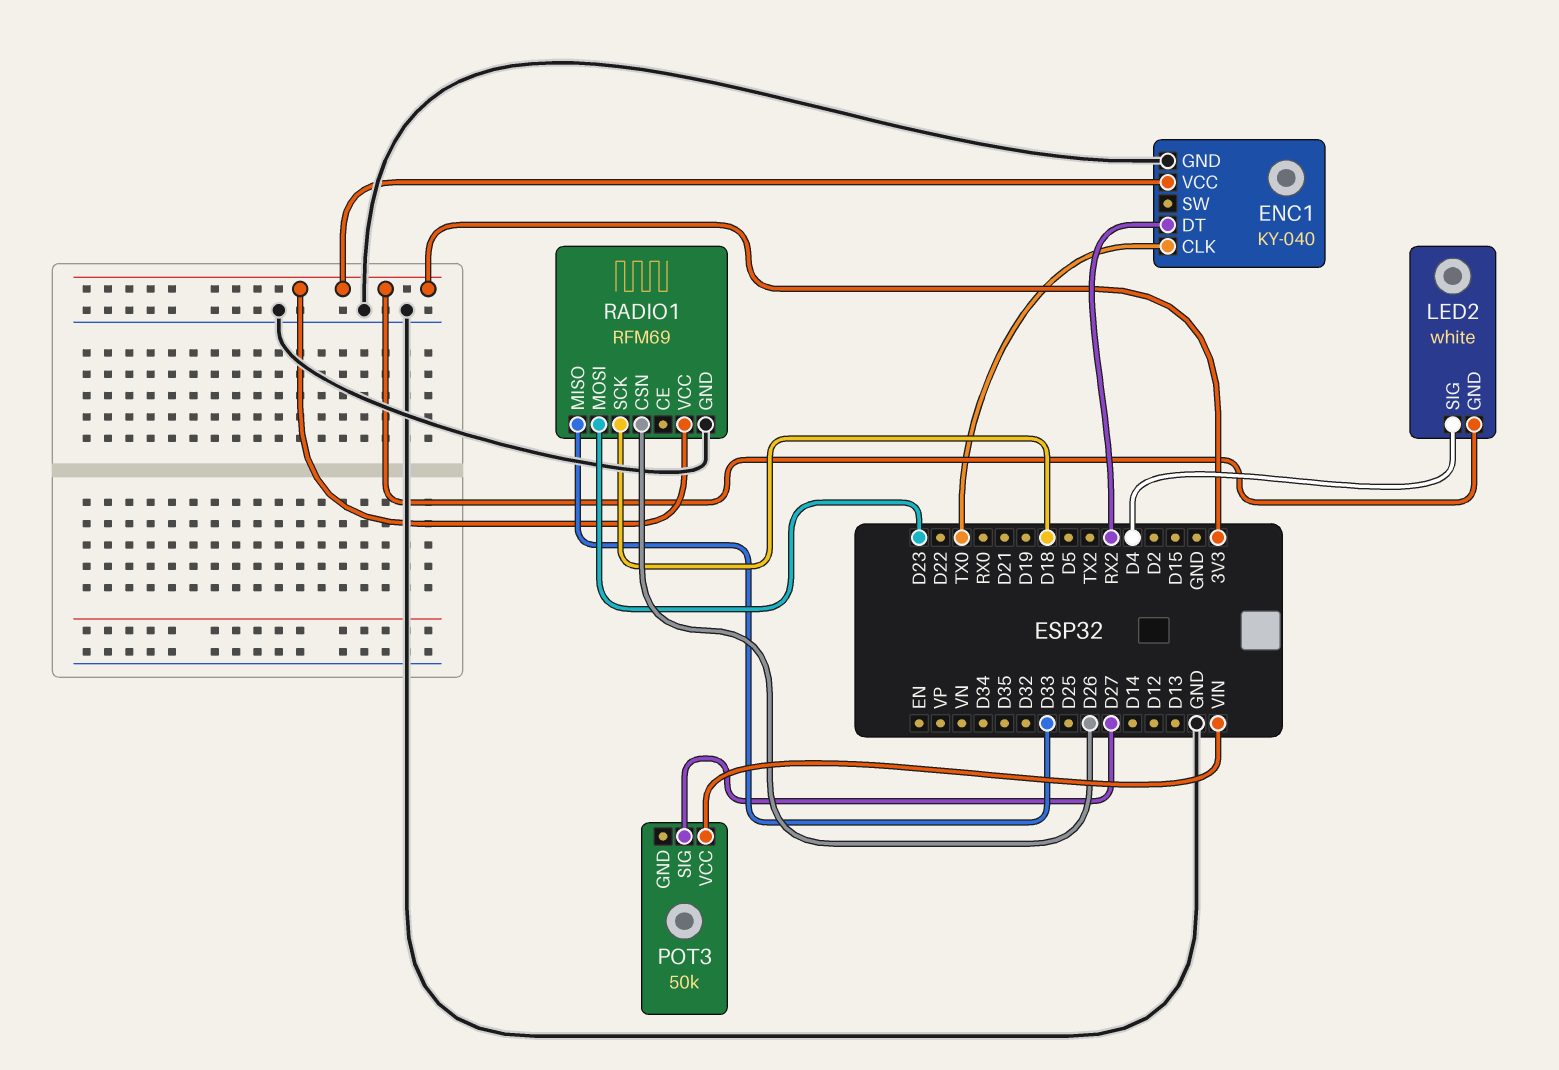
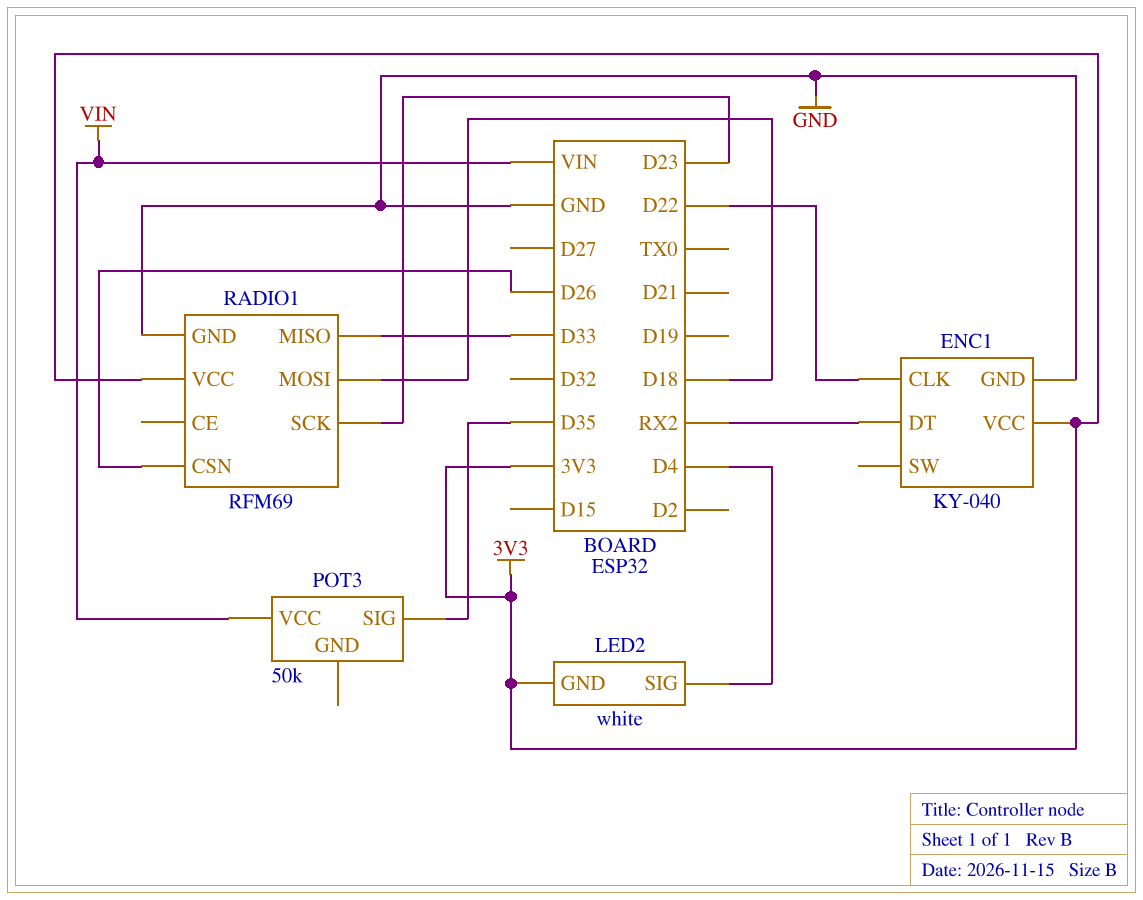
ENC1 pin CLK: TX0 -> D22
POT3 pin SIG: D27 -> D35
RADIO1 pin MOSI: D23 -> D18
RADIO1 pin SCK: D18 -> D23

